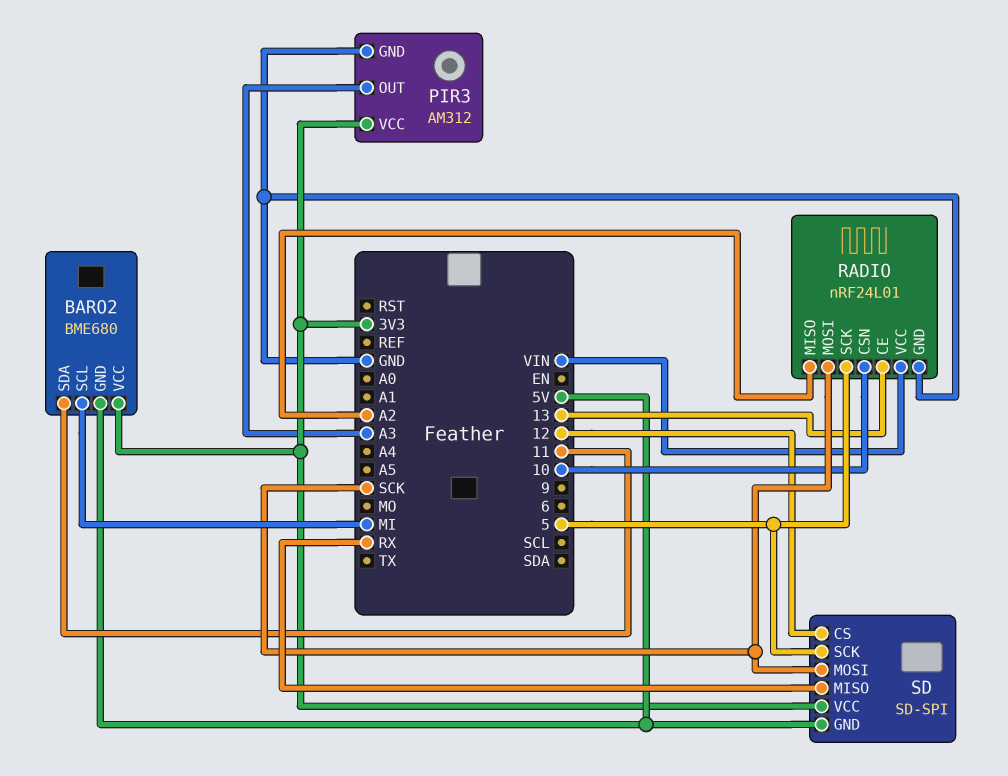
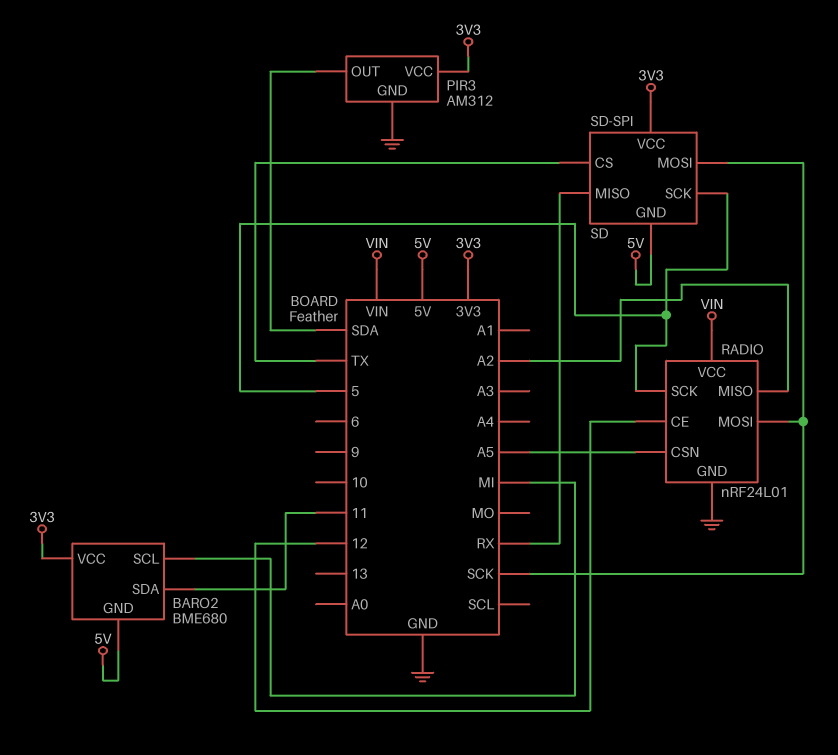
PIR3 pin OUT: A3 -> SDA
RADIO pin CE: 13 -> 12
RADIO pin CSN: 10 -> A5
SD pin CS: 12 -> TX

